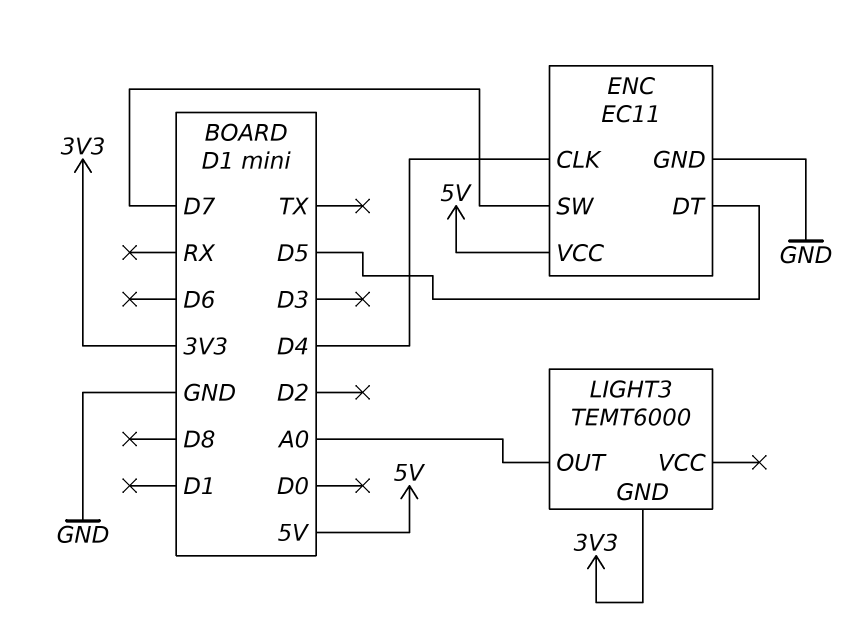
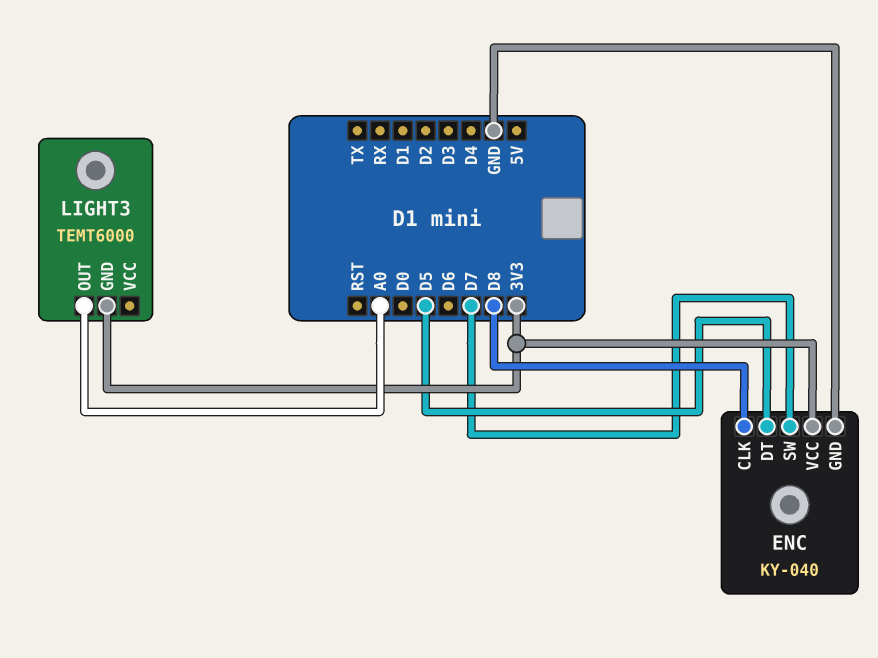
ENC: EC11 -> KY-040
ENC pin CLK: D4 -> D8
ENC pin VCC: 5V -> 3V3

